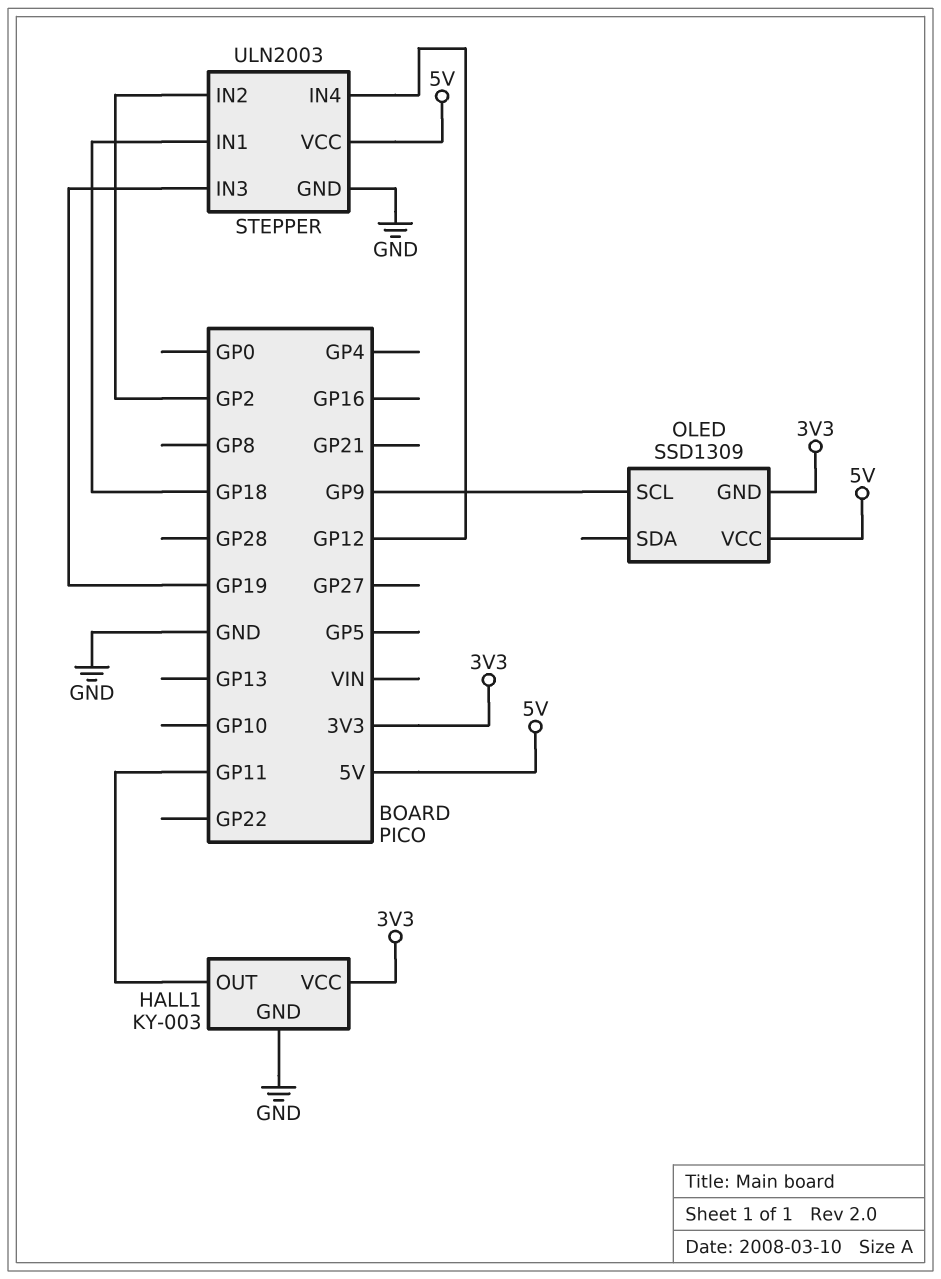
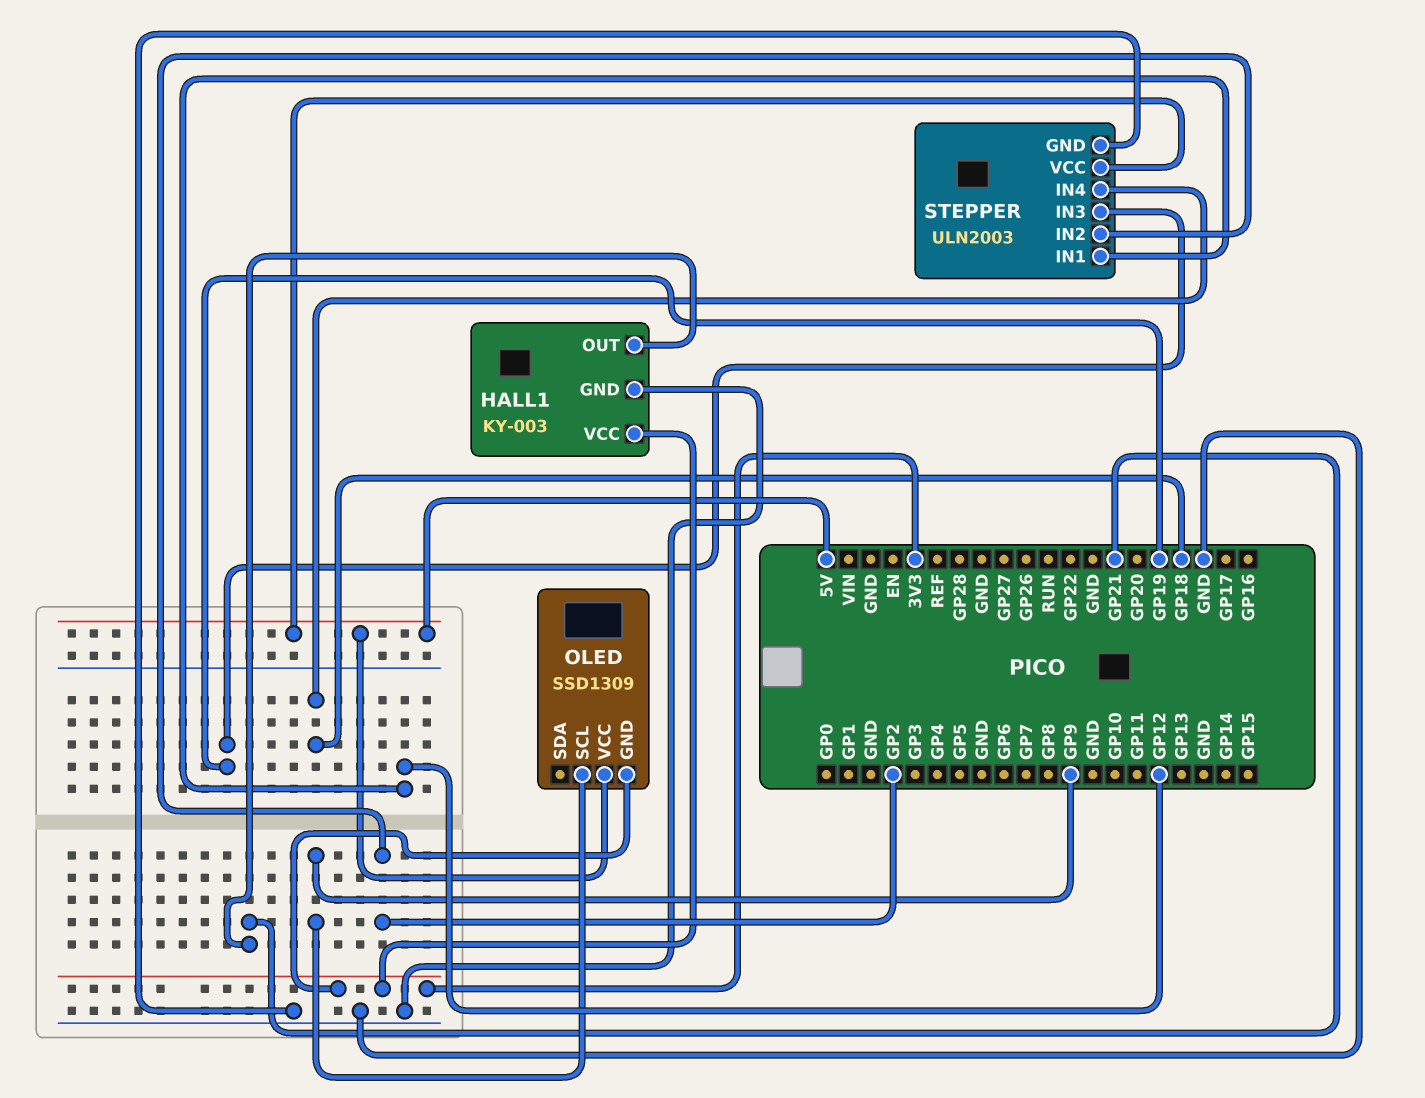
HALL1 pin OUT: GP11 -> GP21
STEPPER pin IN1: GP18 -> GP12
STEPPER pin IN4: GP12 -> GP18

